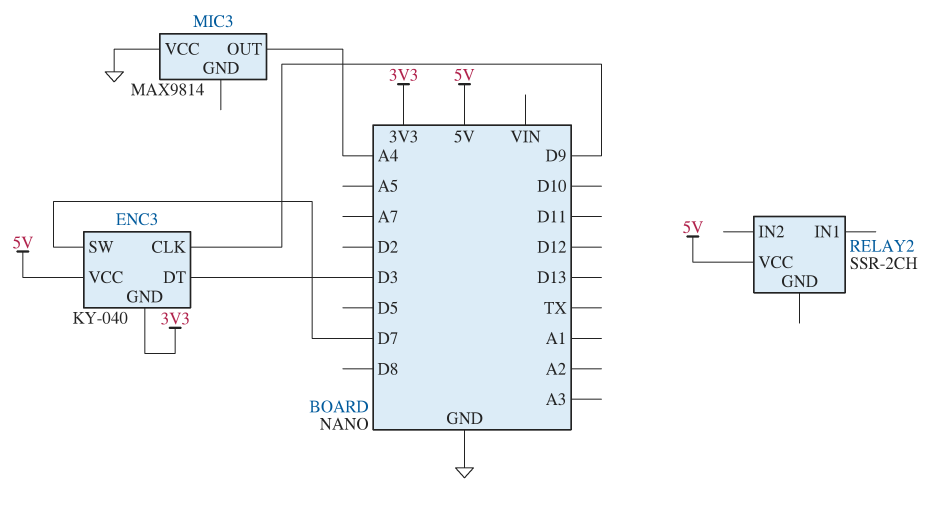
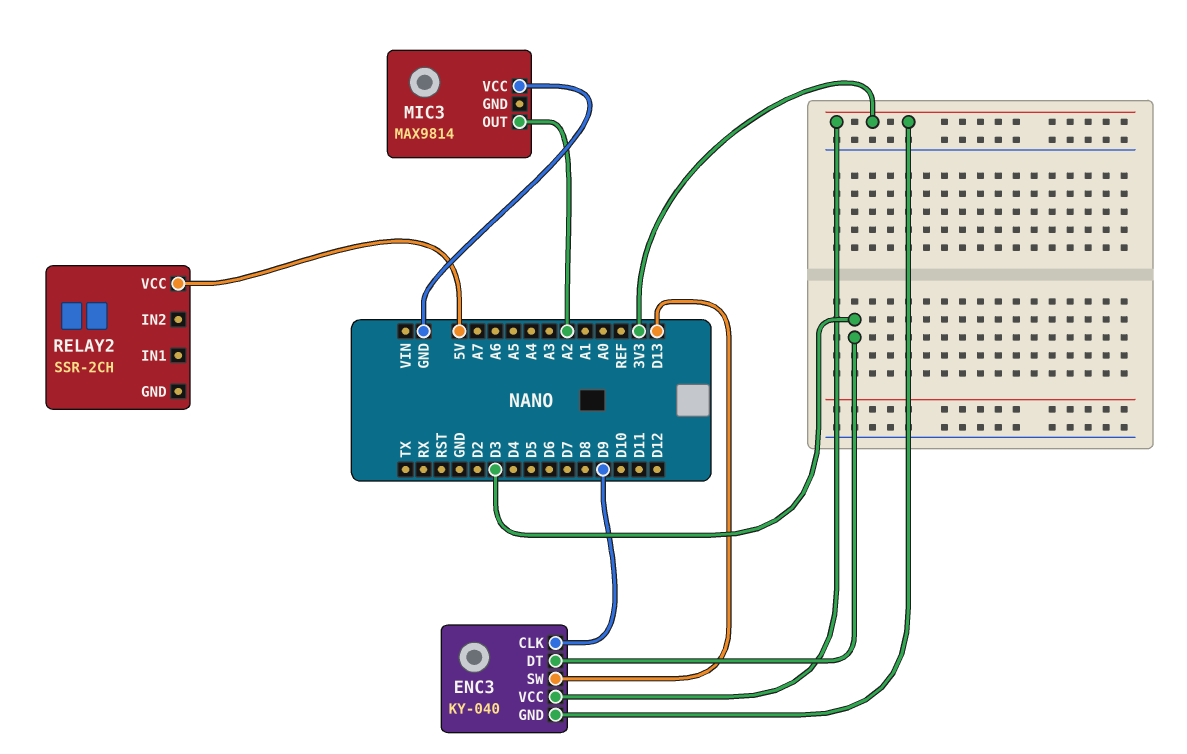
ENC3 pin SW: D7 -> D13
ENC3 pin VCC: 5V -> 3V3
MIC3 pin OUT: A4 -> A2

